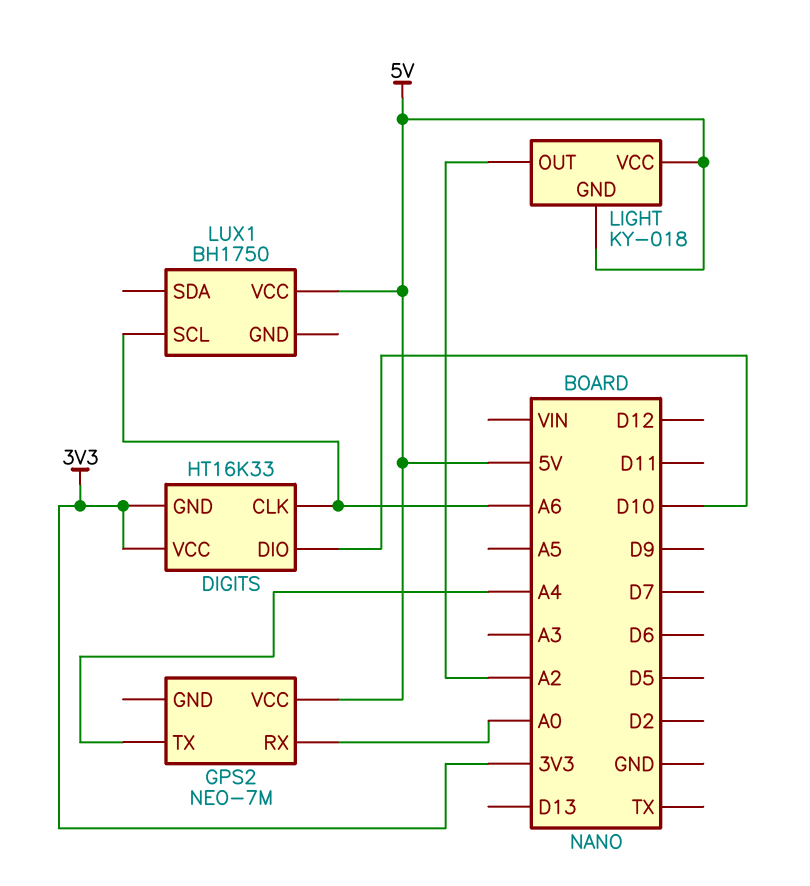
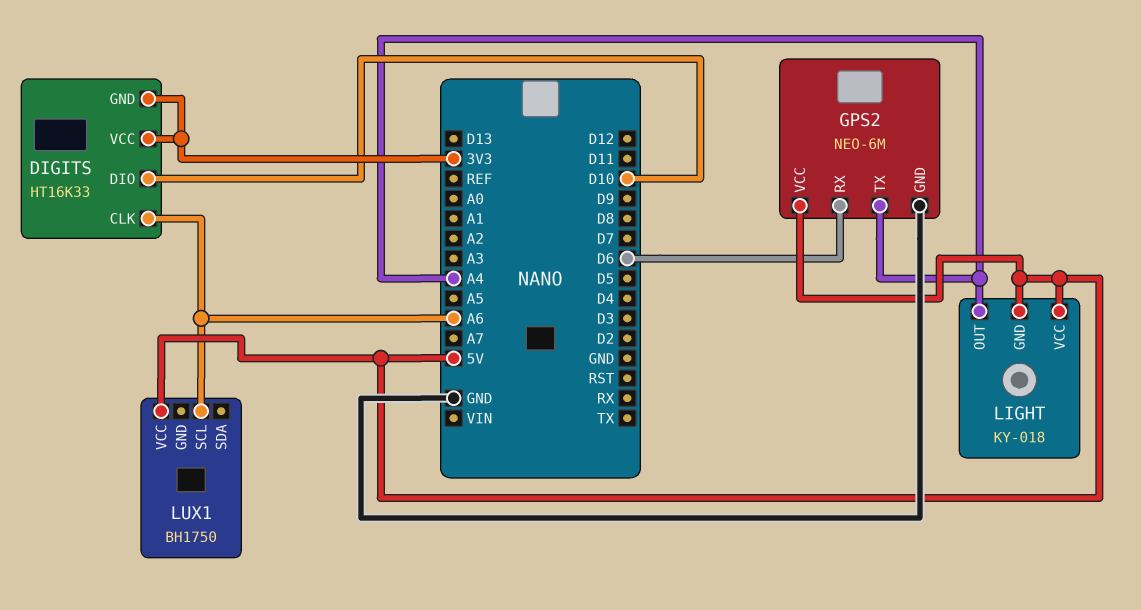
GPS2: NEO-7M -> NEO-6M
GPS2 pin GND: none -> GND
GPS2 pin RX: A0 -> D6
LIGHT pin OUT: A2 -> A4

